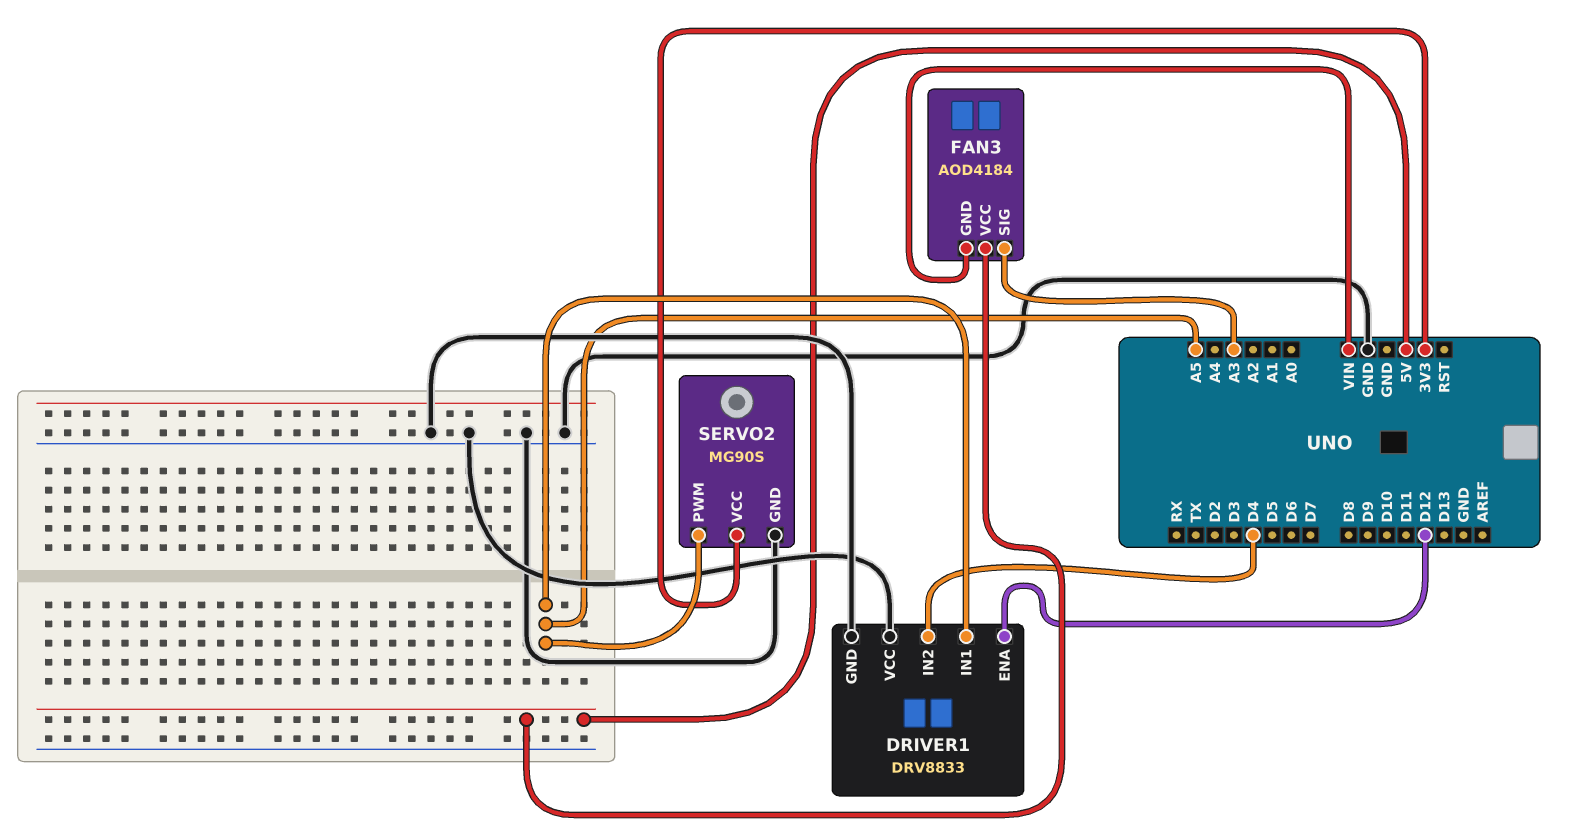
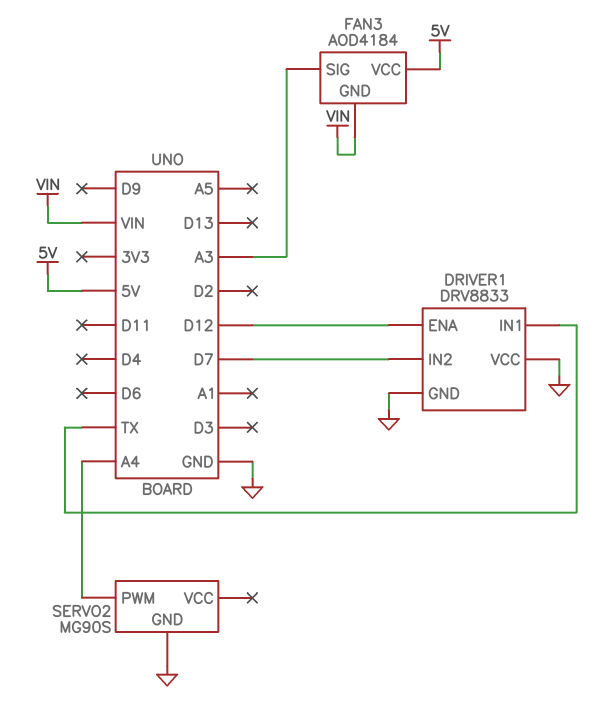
DRIVER1 pin IN1: A5 -> TX
DRIVER1 pin IN2: D4 -> D7
SERVO2 pin PWM: A5 -> A4
SERVO2 pin VCC: 3V3 -> none

